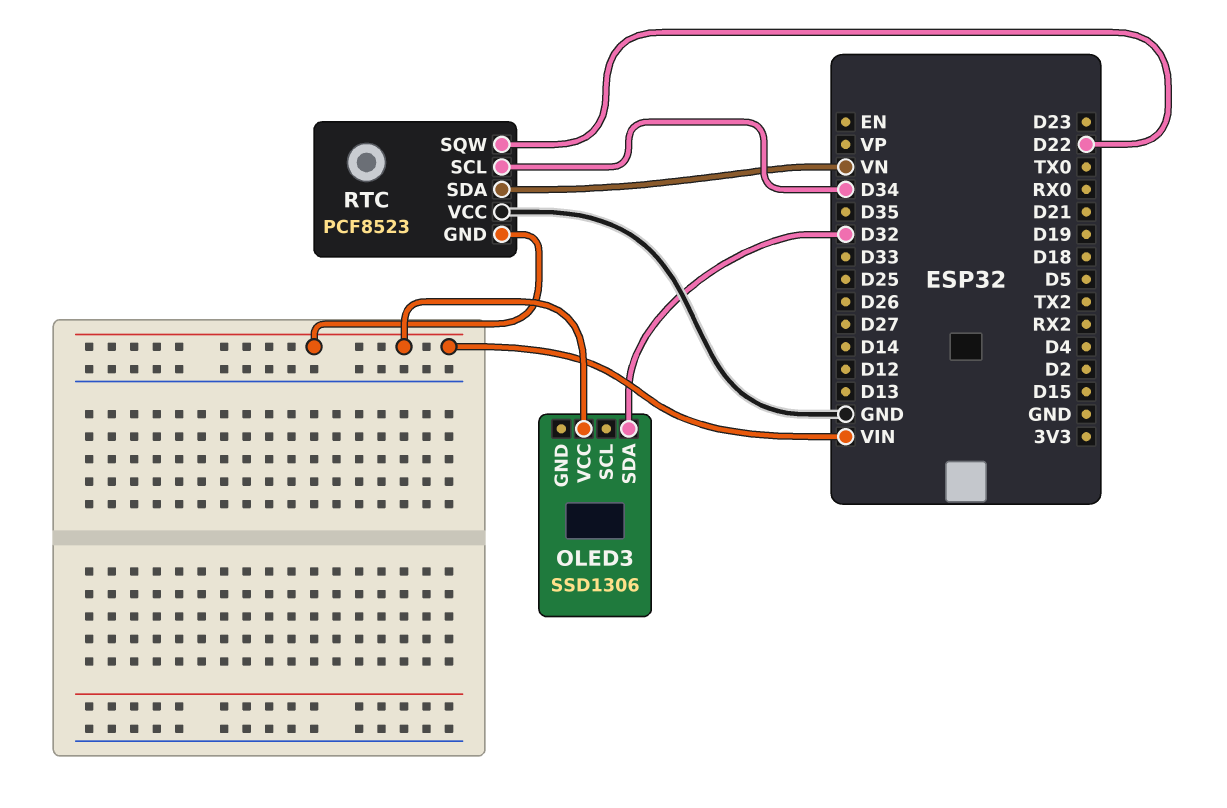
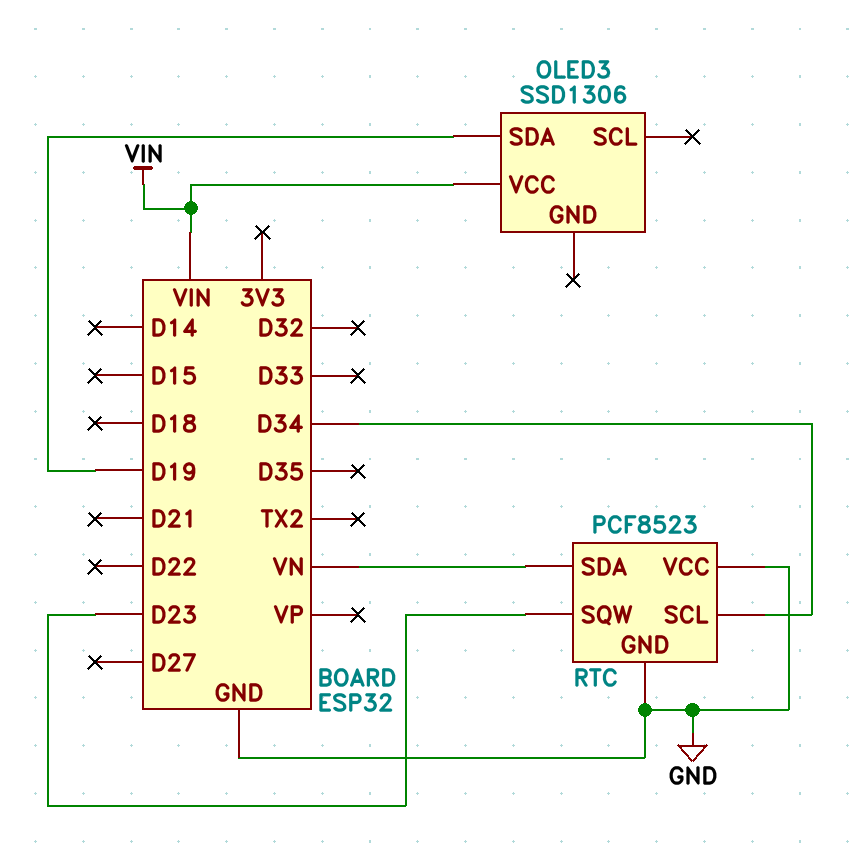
OLED3 pin SDA: D32 -> D19
RTC pin GND: VIN -> GND
RTC pin SQW: D22 -> D23

